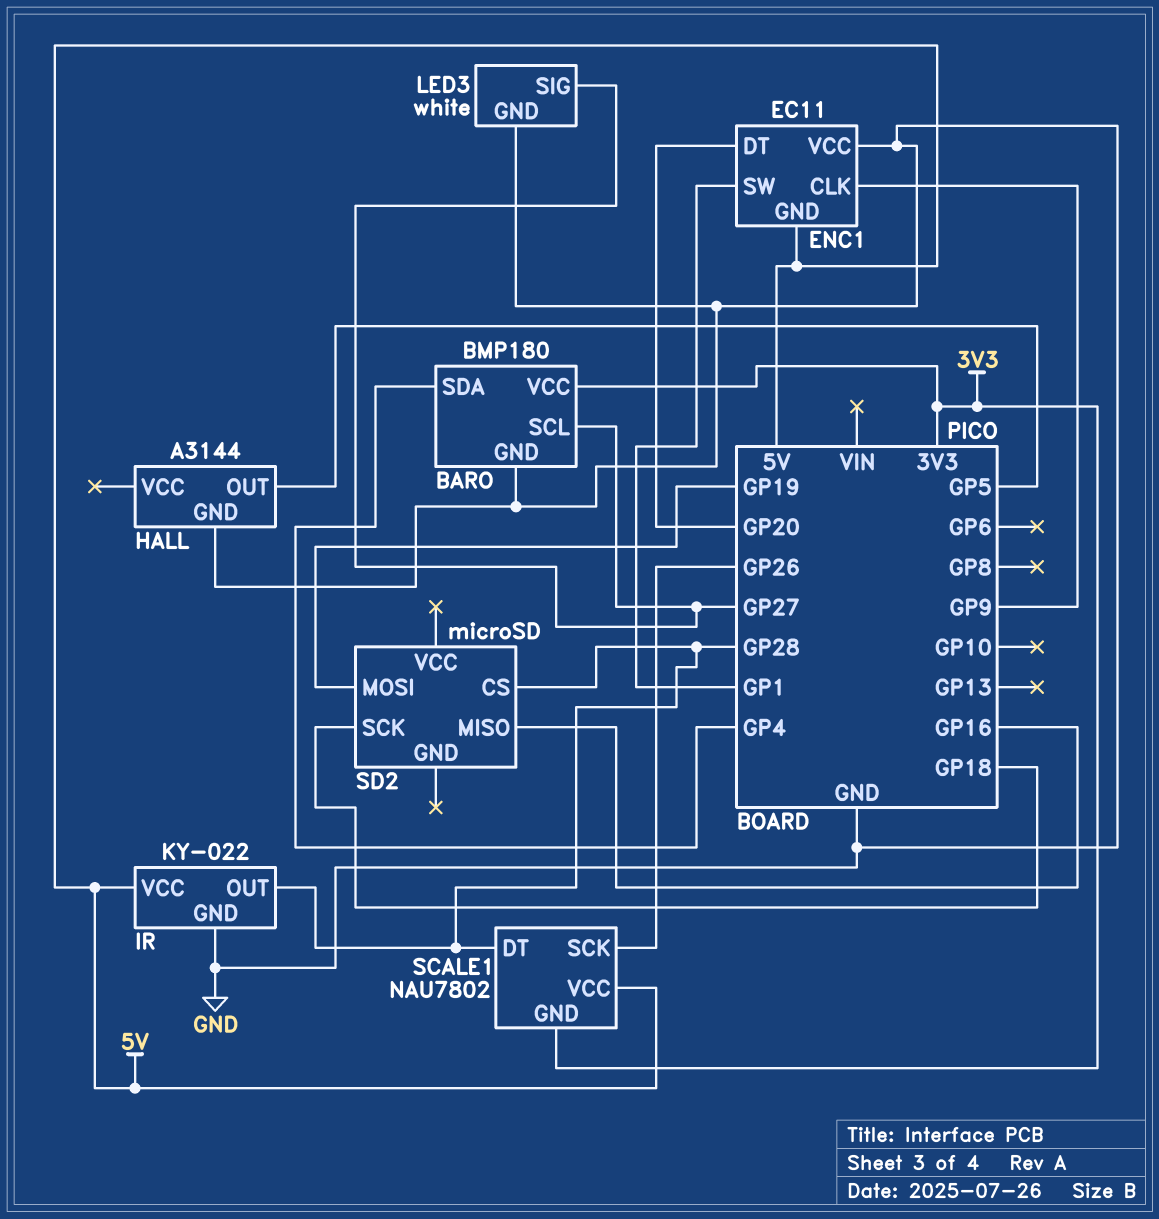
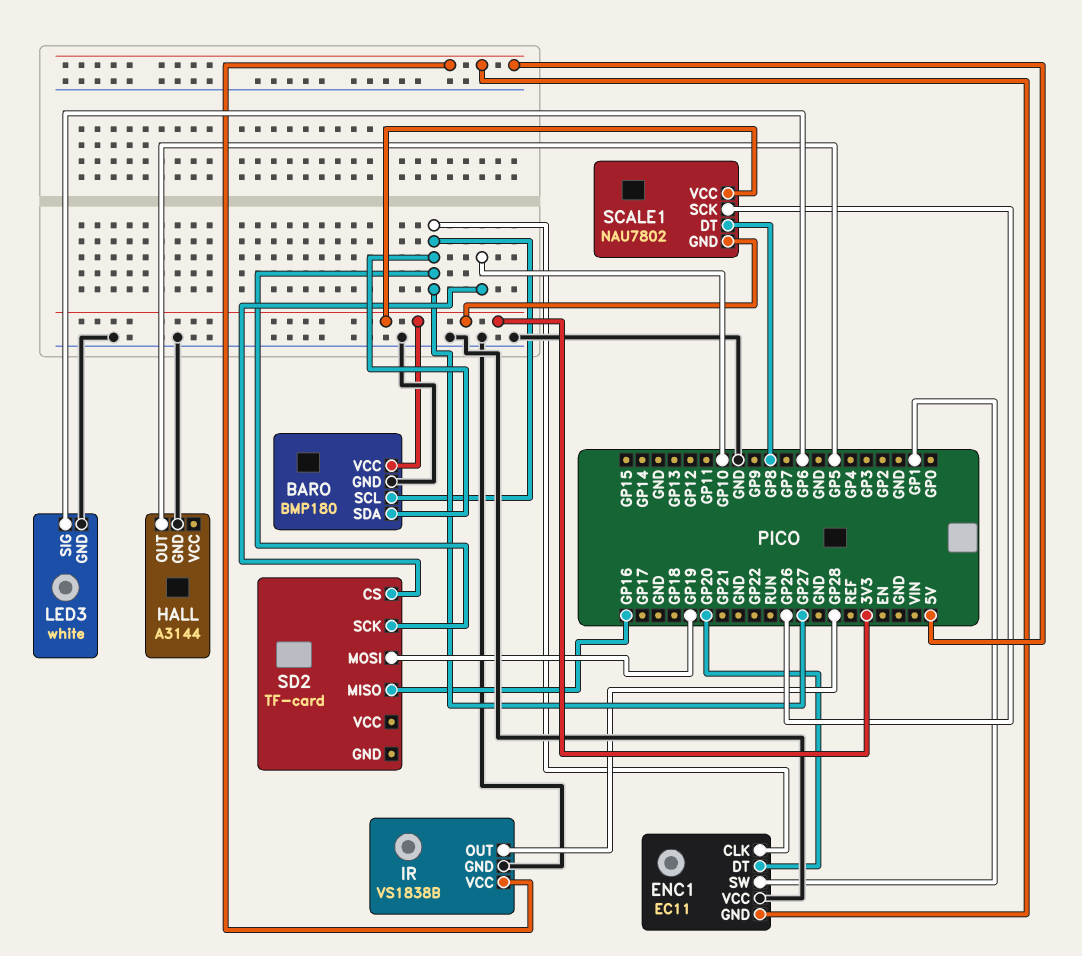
BARO pin SDA: GP4 -> GP27
ENC1 pin CLK: GP9 -> GP27
IR: KY-022 -> VS1838B
LED3 pin SIG: GP27 -> GP6
SCALE1 pin DT: GP28 -> GP8
SCALE1 pin VCC: 5V -> 3V3
SD2: microSD -> TF-card
SD2 pin CS: GP28 -> GP10
SD2 pin SCK: GP18 -> GP27

